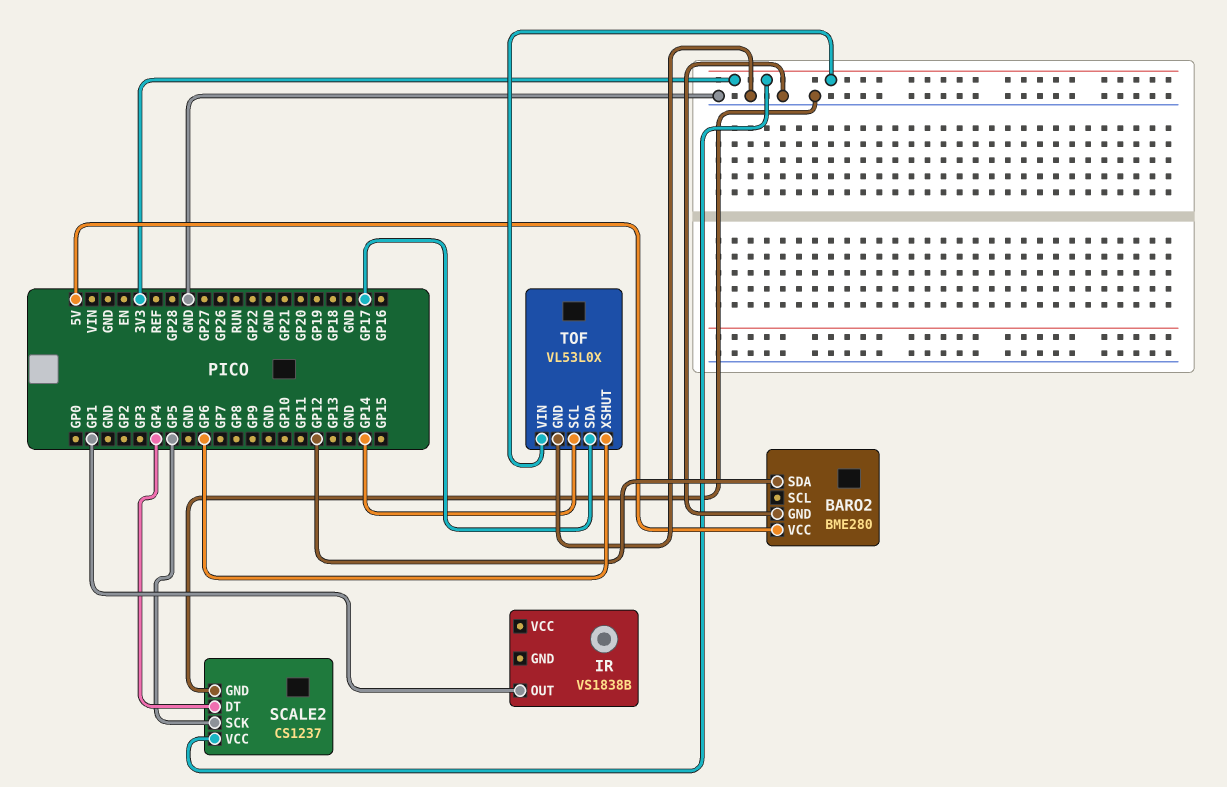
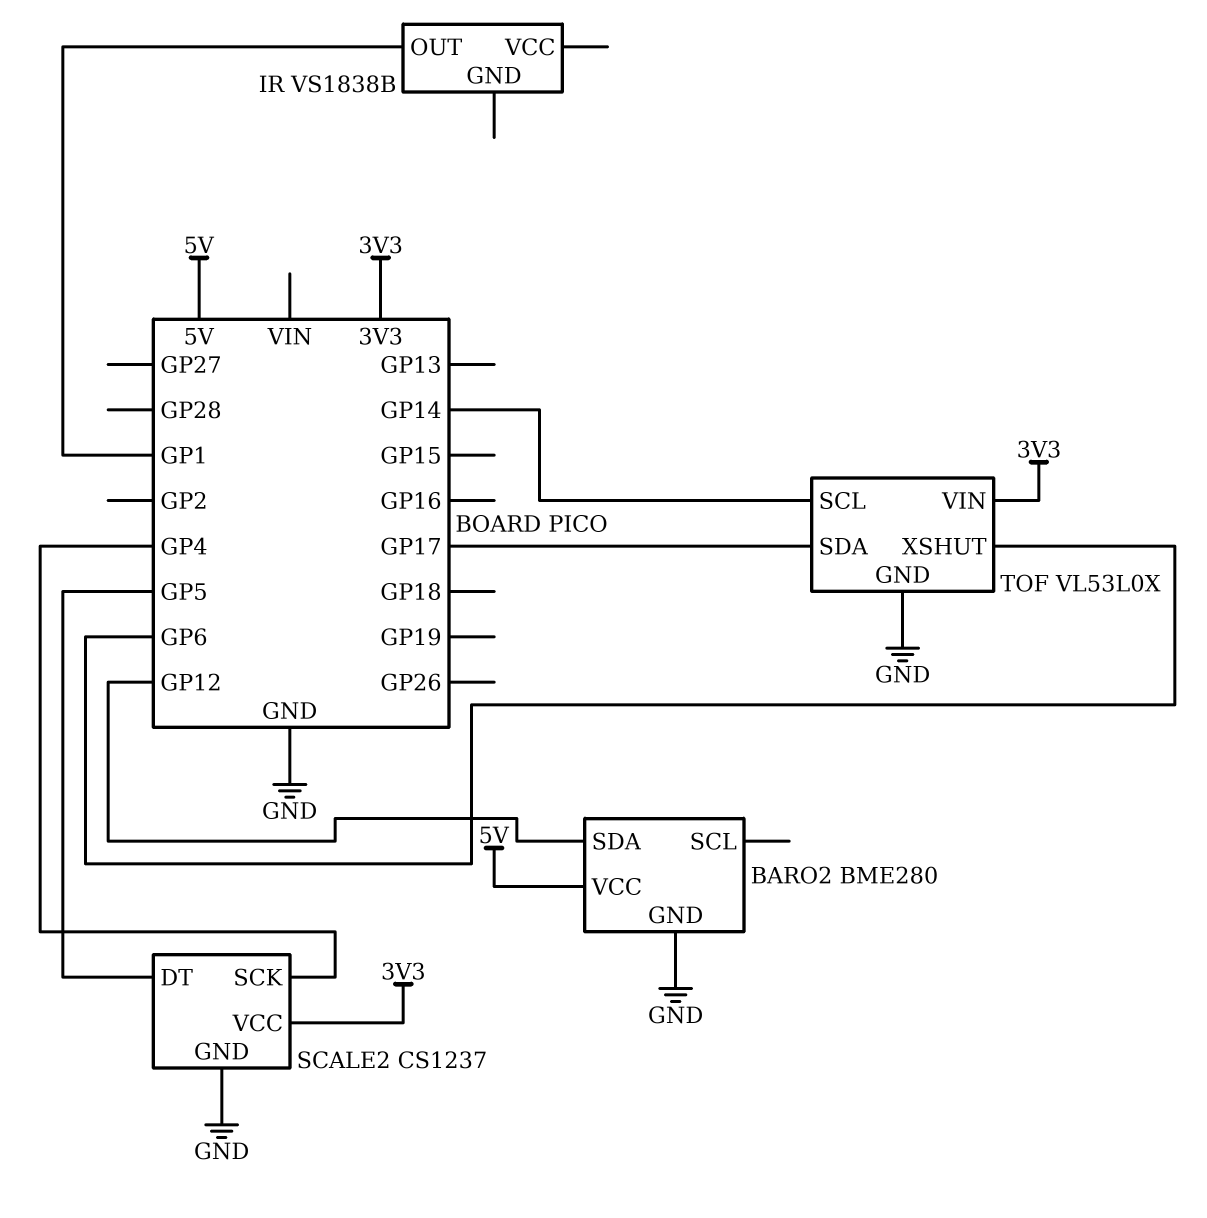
SCALE2 pin DT: GP4 -> GP5
SCALE2 pin SCK: GP5 -> GP4

